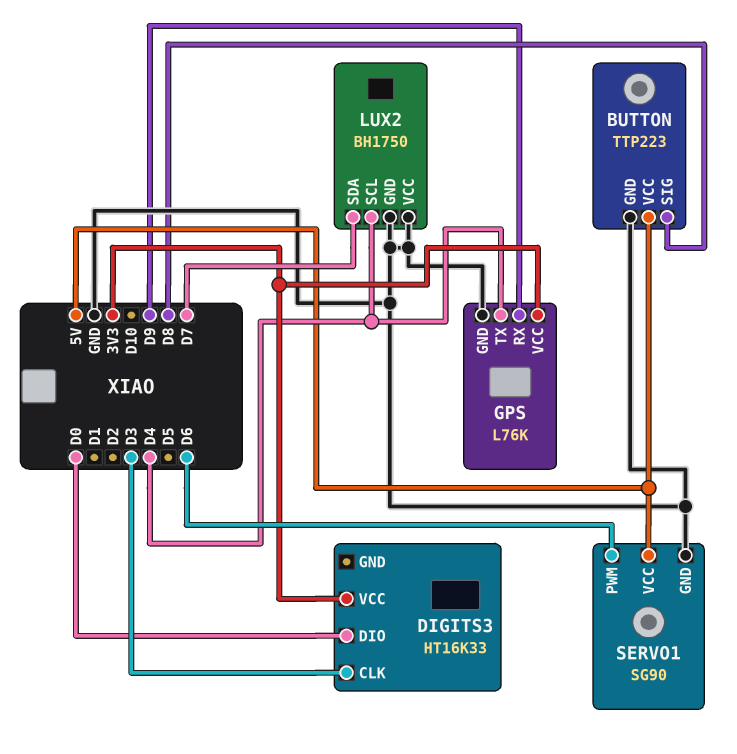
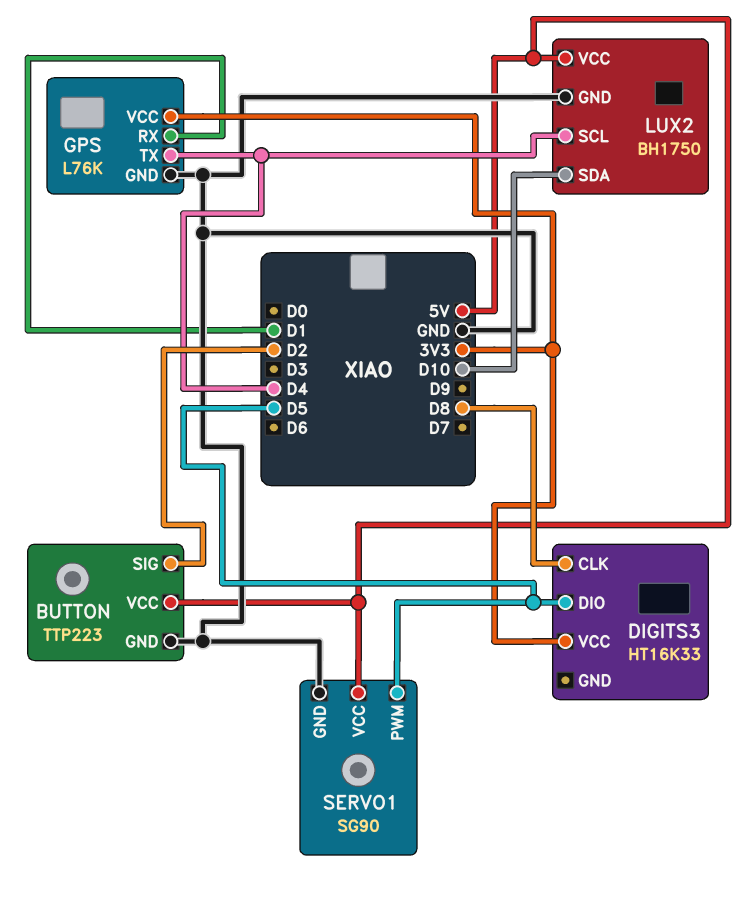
BUTTON pin SIG: D8 -> D2
DIGITS3 pin CLK: D3 -> D8
DIGITS3 pin DIO: D0 -> D5
GPS pin RX: D9 -> D1
LUX2 pin SDA: D7 -> D10
LUX2 pin VCC: GND -> 5V
SERVO1 pin PWM: D6 -> D5

